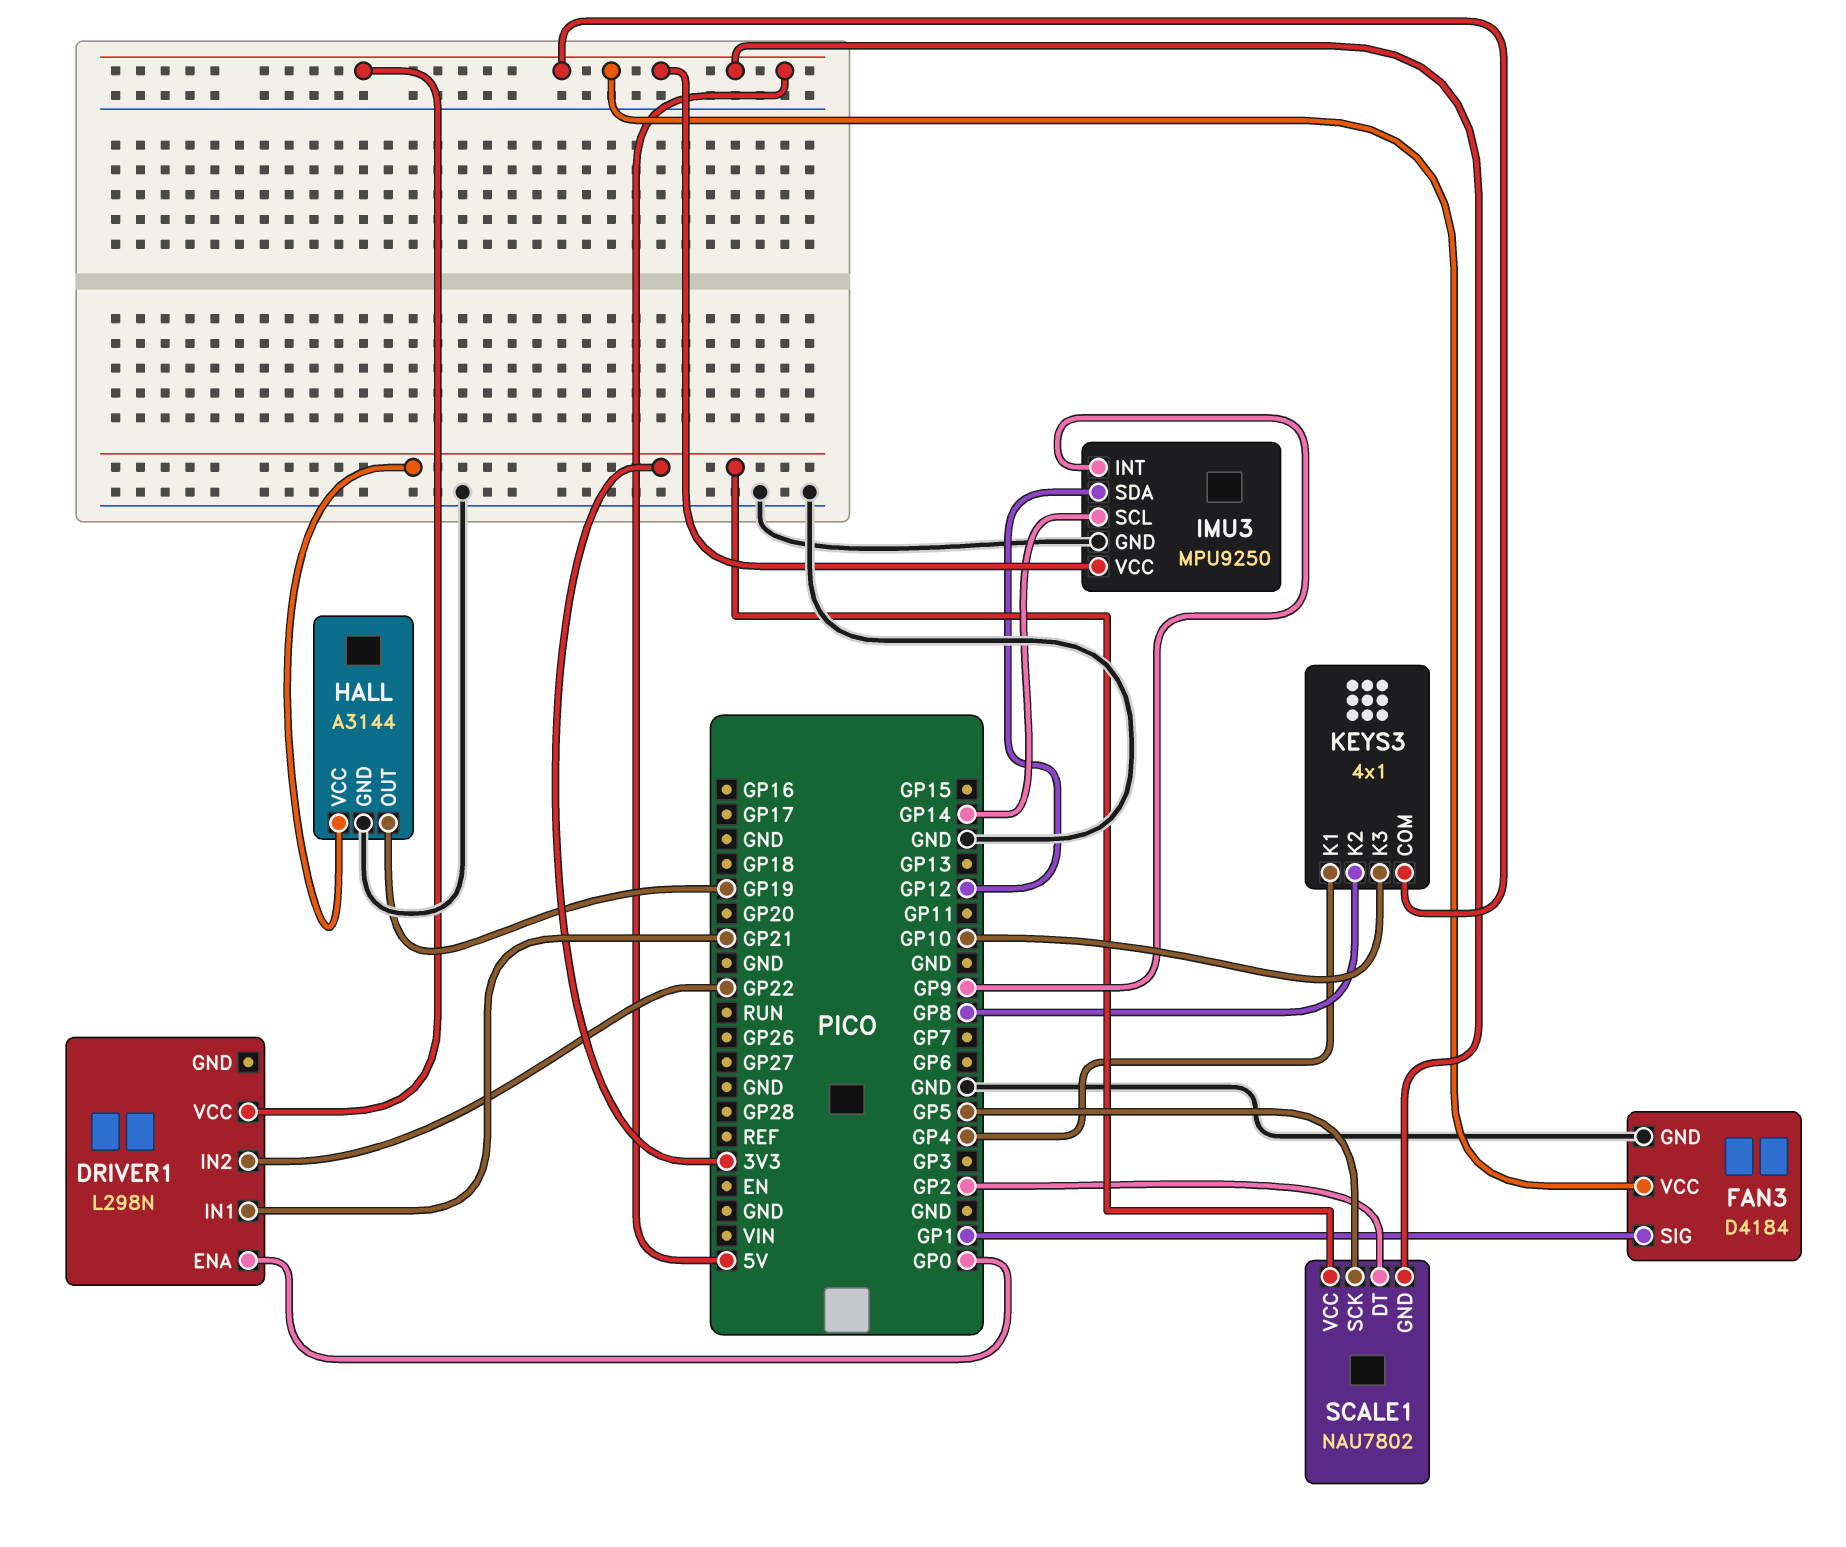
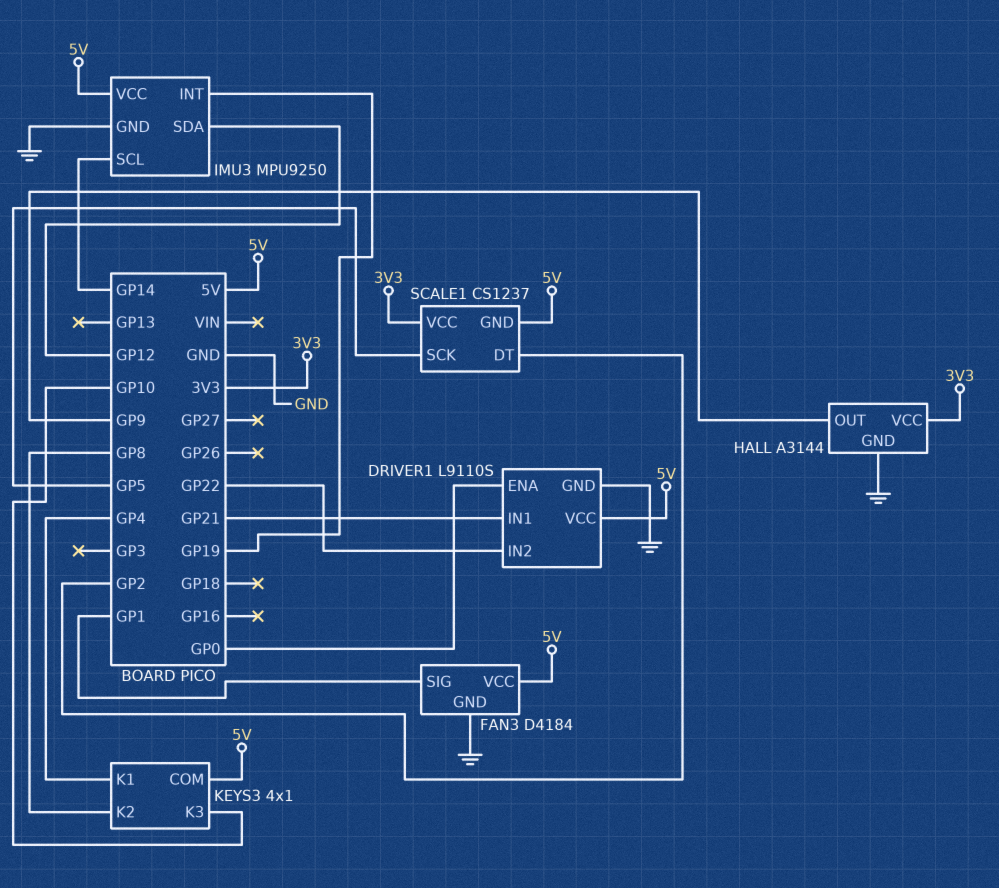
DRIVER1: L298N -> L9110S
DRIVER1 pin GND: none -> GND
HALL pin OUT: GP19 -> GP9
IMU3 pin INT: GP9 -> GP19
SCALE1: NAU7802 -> CS1237

